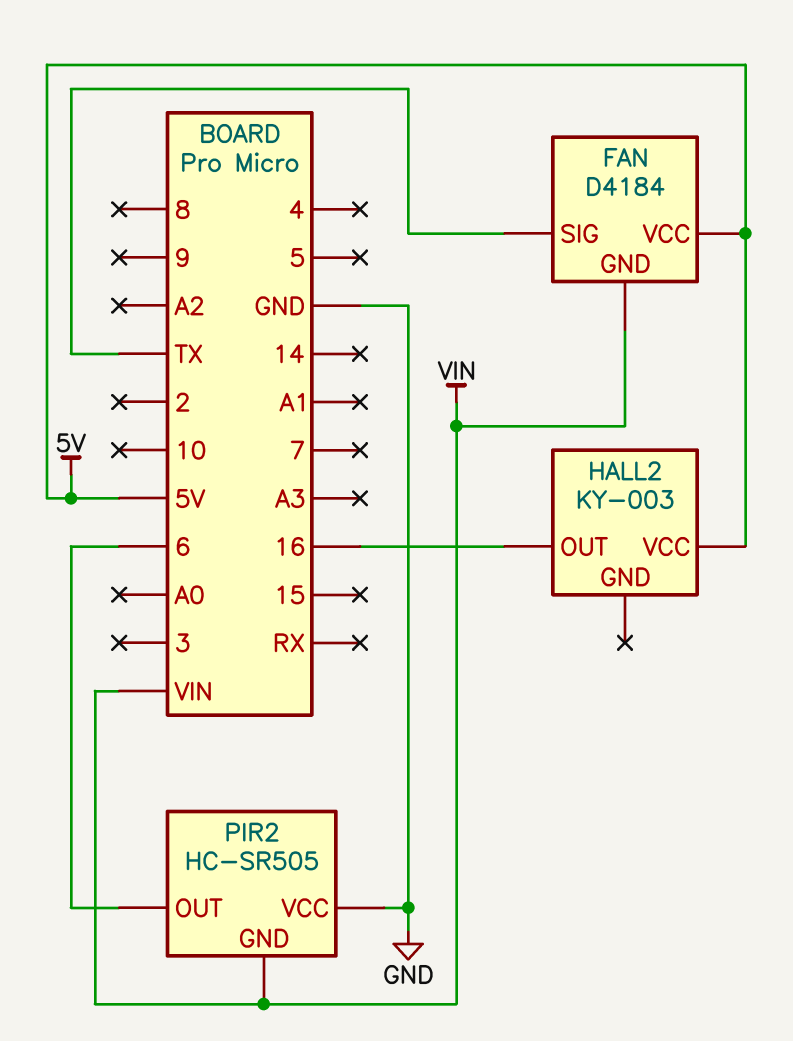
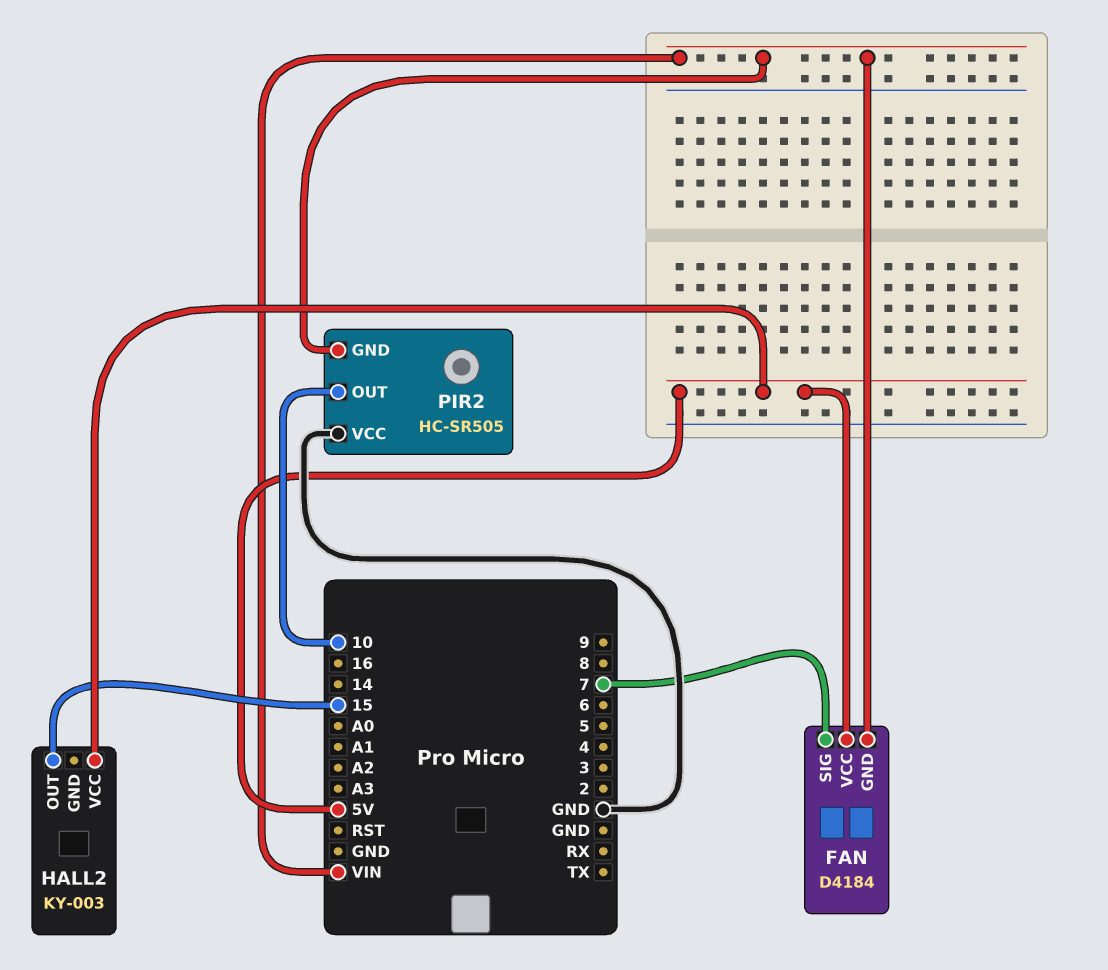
FAN pin SIG: TX -> 7
HALL2 pin OUT: 16 -> 15
PIR2 pin OUT: 6 -> 10

